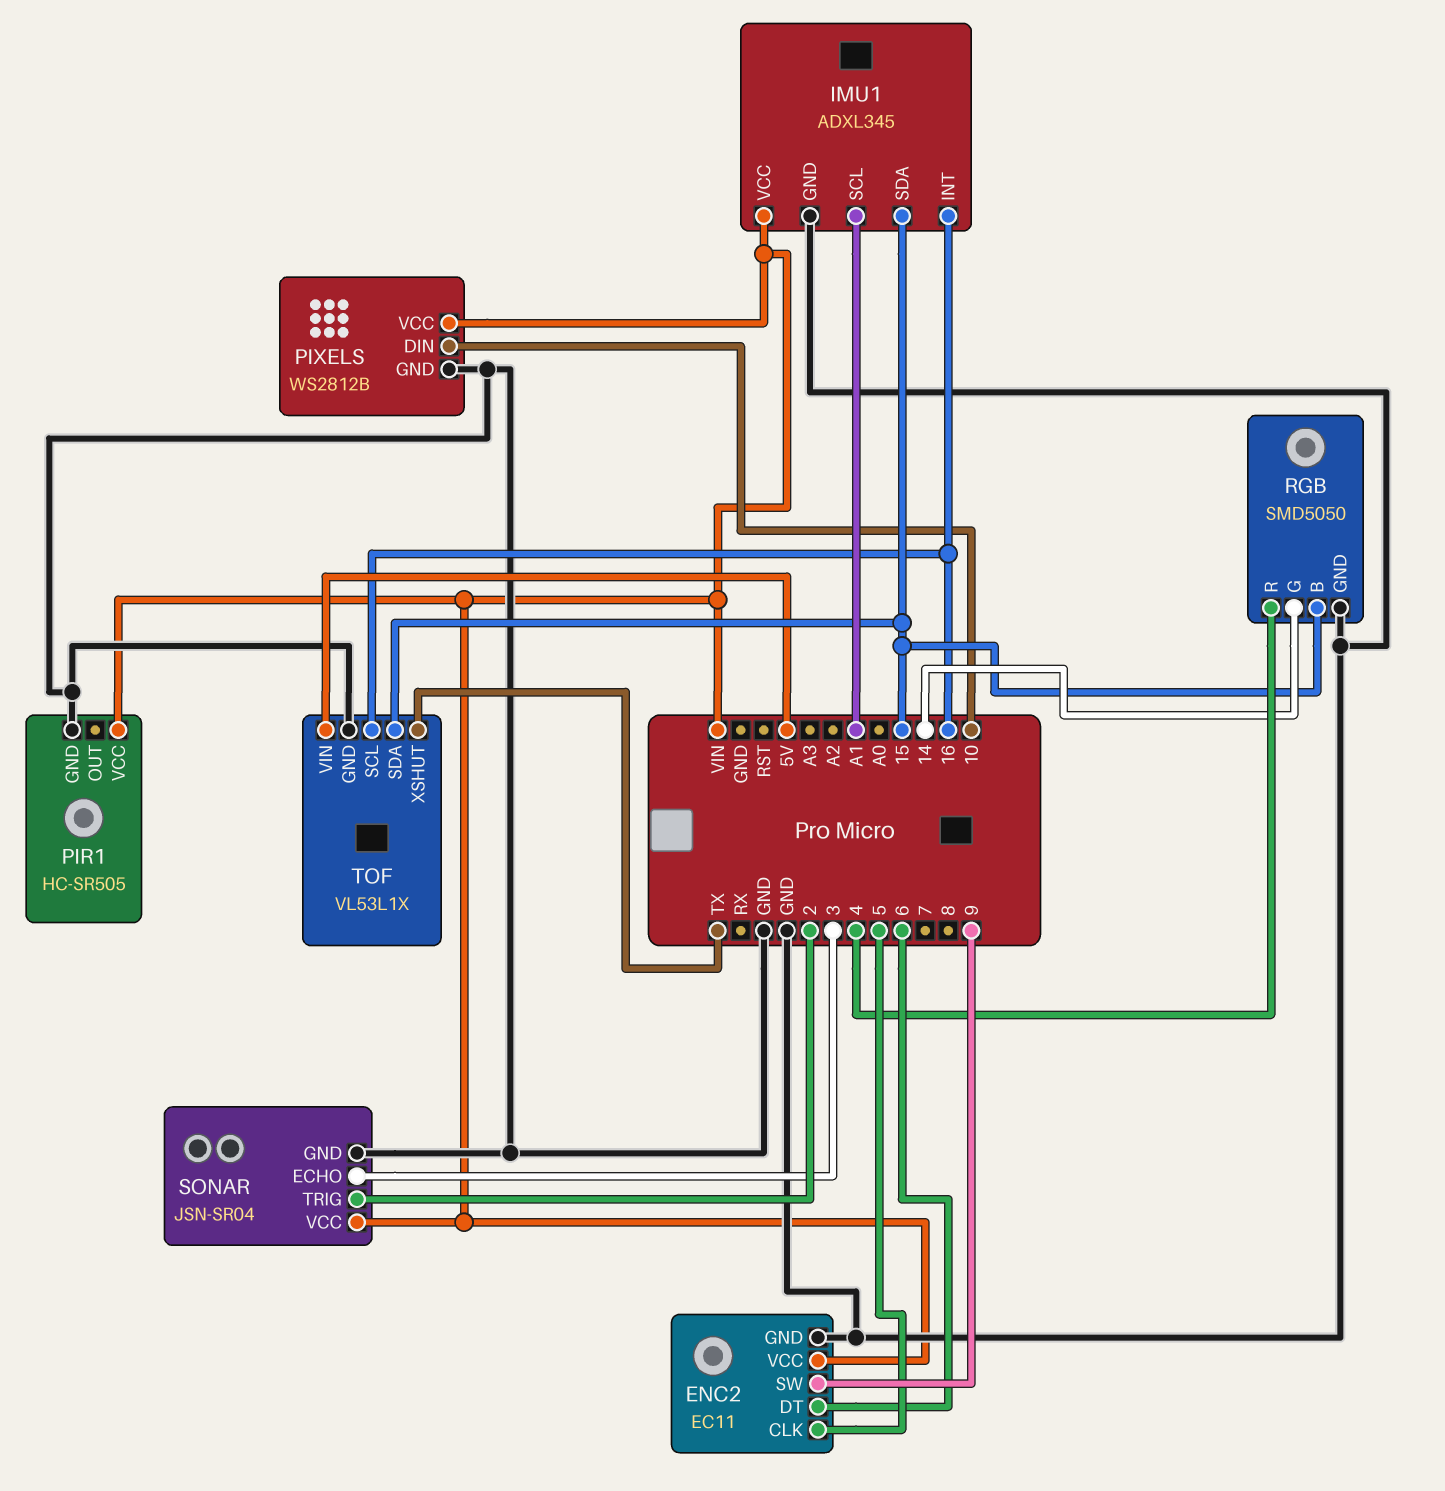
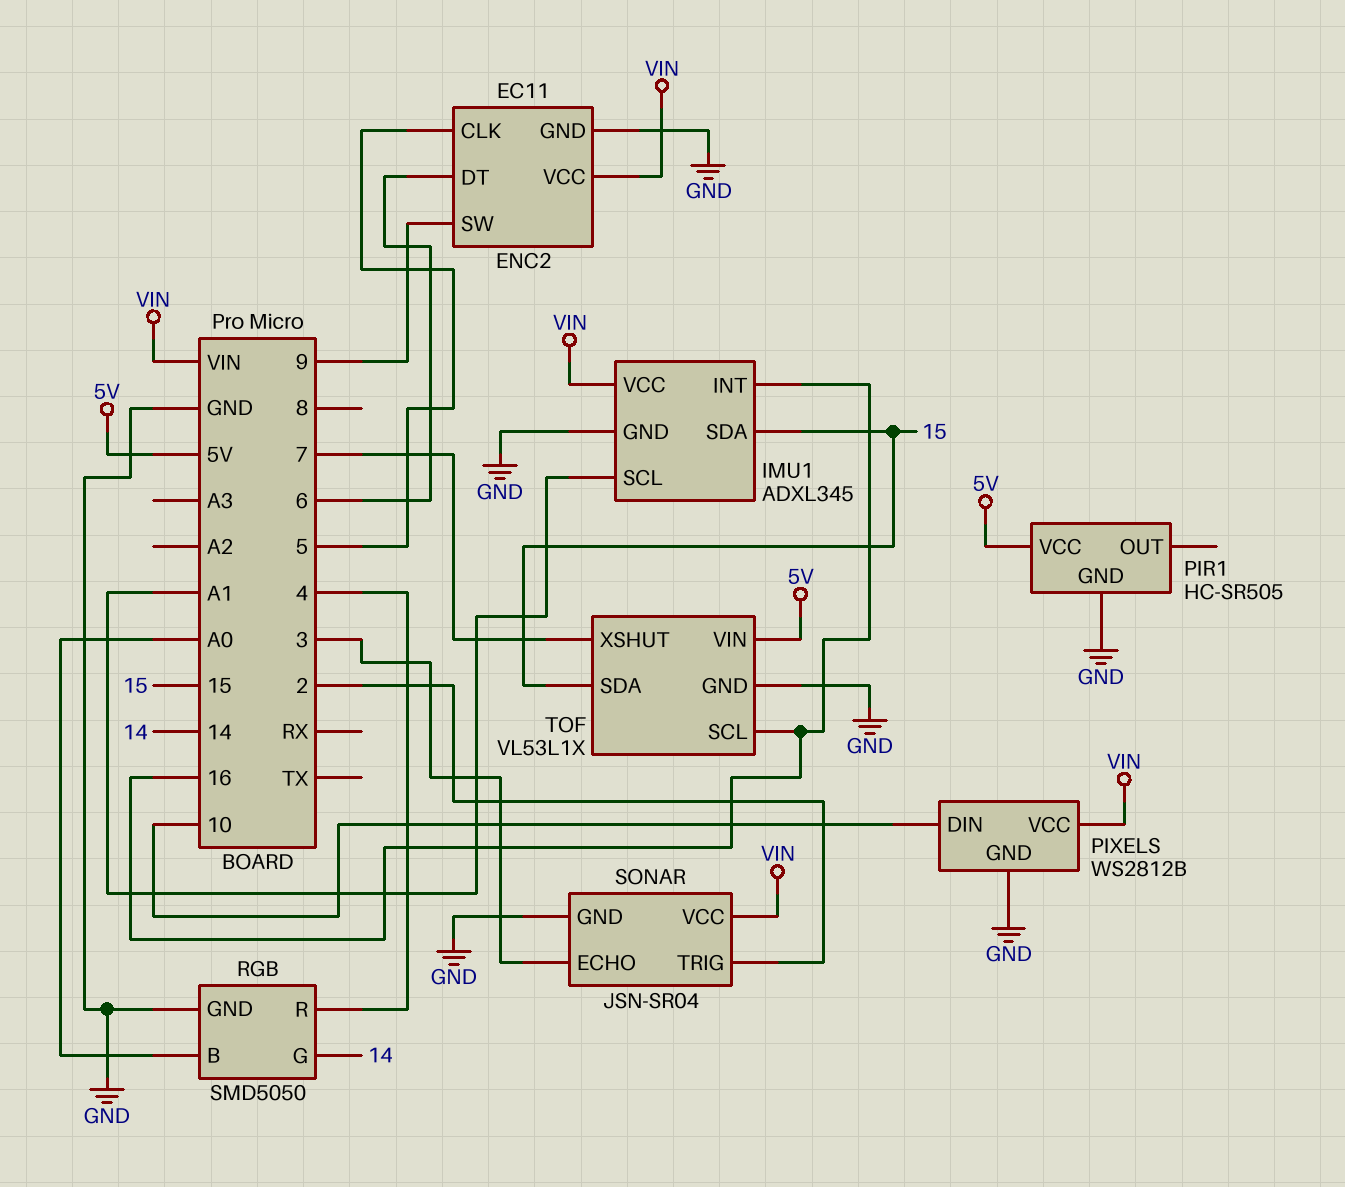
PIR1 pin VCC: VIN -> 5V
RGB pin B: 15 -> A0
TOF pin XSHUT: TX -> 7

